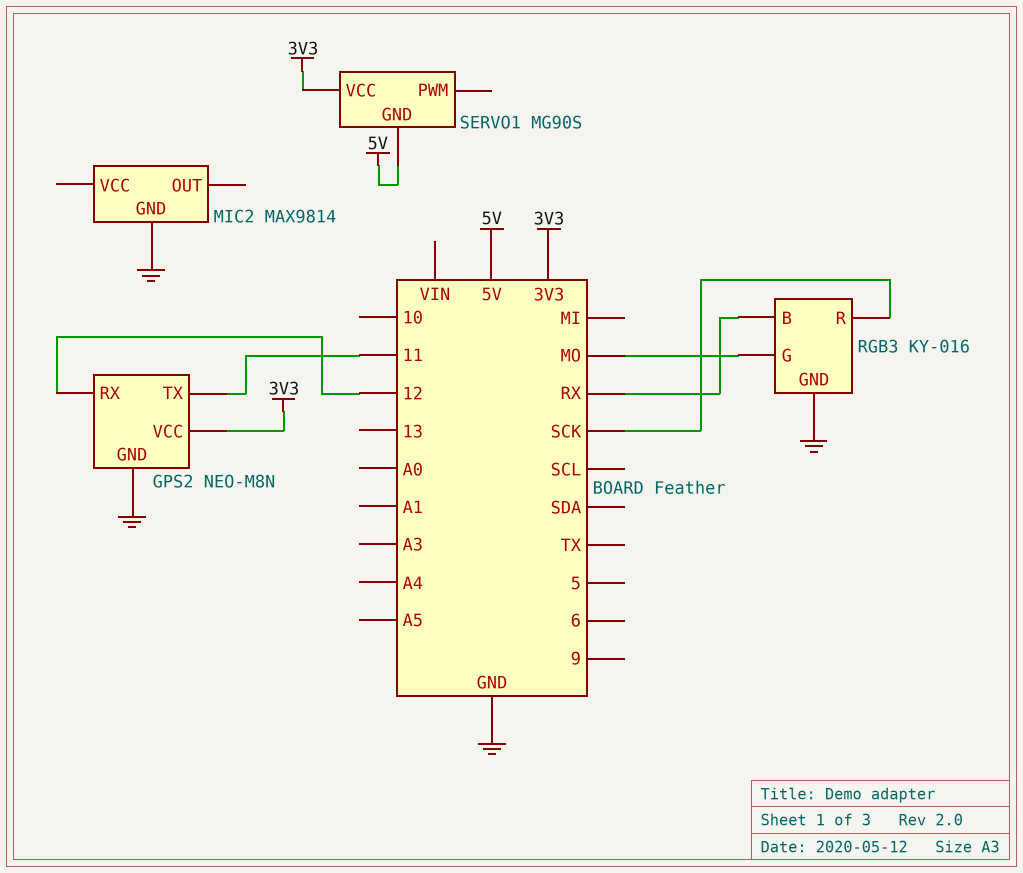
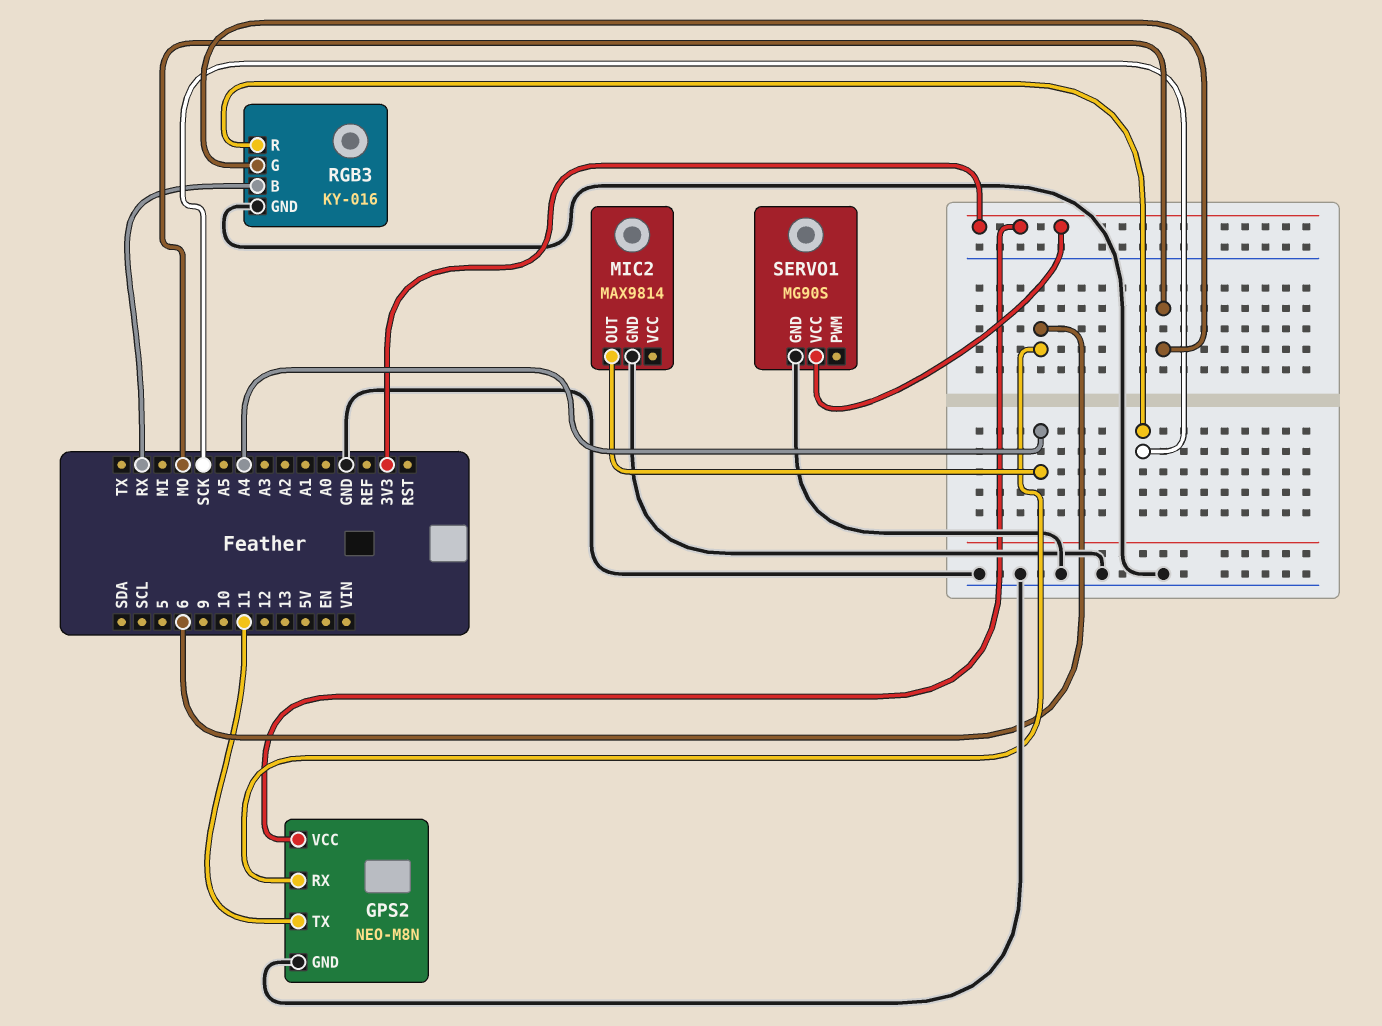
GPS2 pin RX: 12 -> 6
MIC2 pin OUT: none -> A4
SERVO1 pin GND: 5V -> GND

